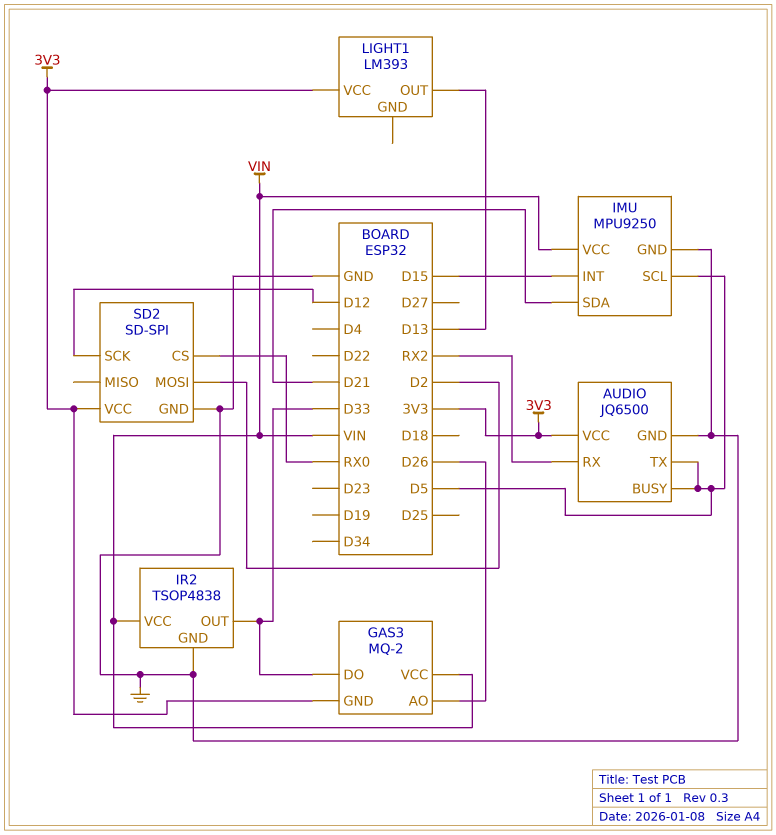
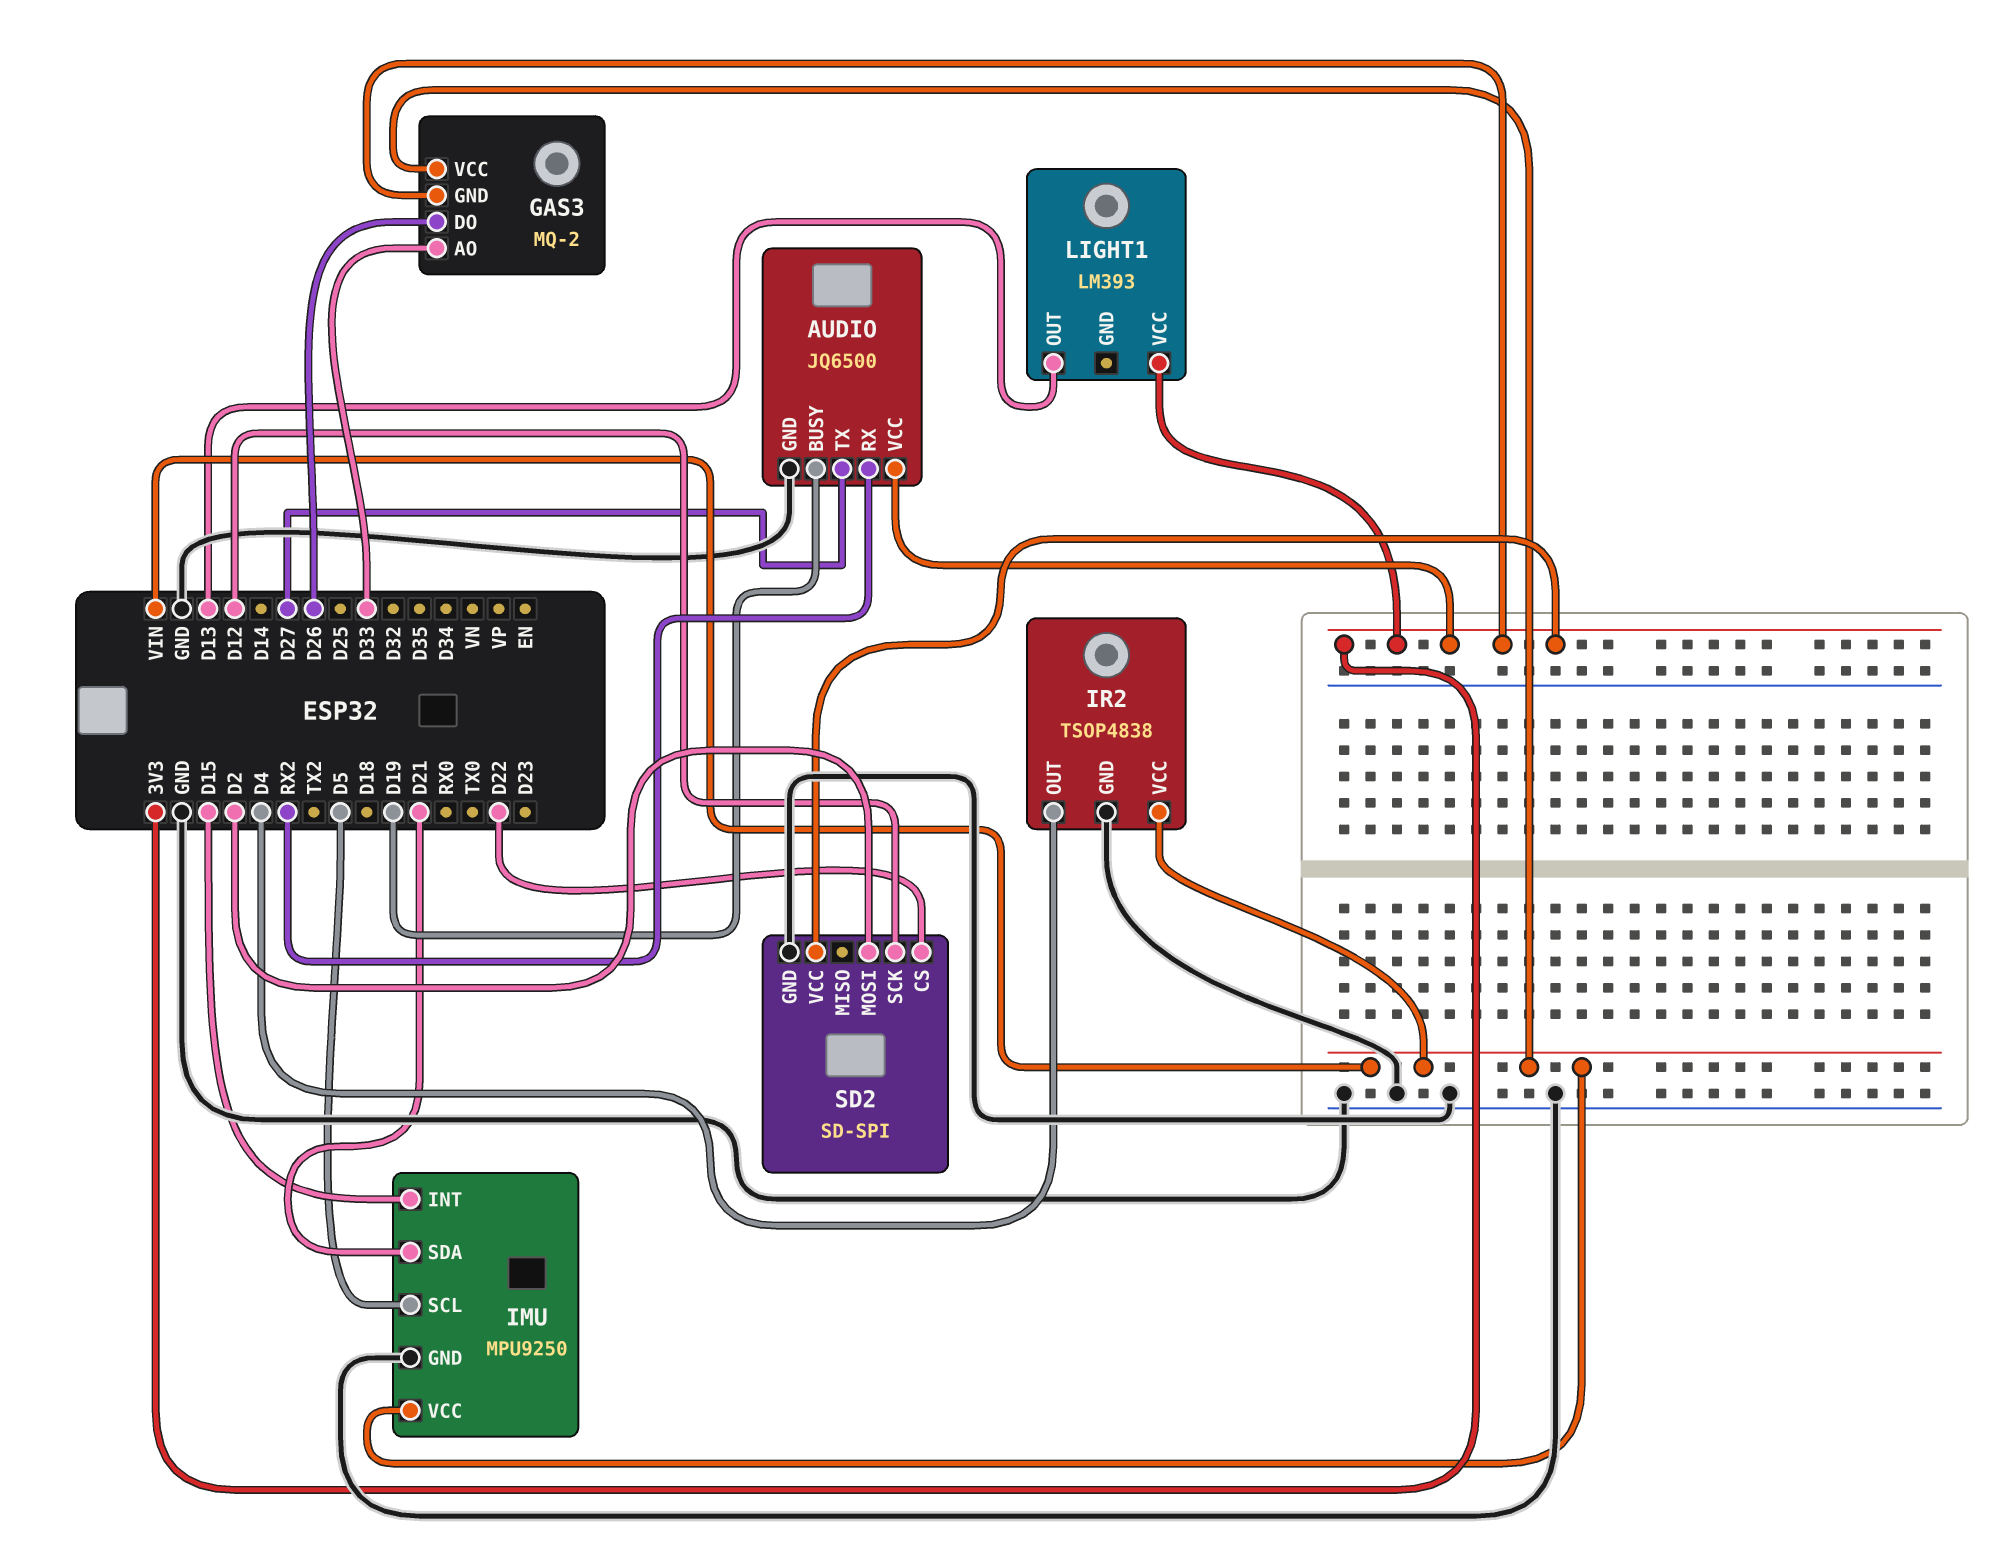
AUDIO pin BUSY: D5 -> D19
AUDIO pin TX: D5 -> D27
GAS3 pin AO: D26 -> D33
GAS3 pin DO: D33 -> D26
IR2 pin OUT: D33 -> D4
SD2 pin CS: RX0 -> D22

